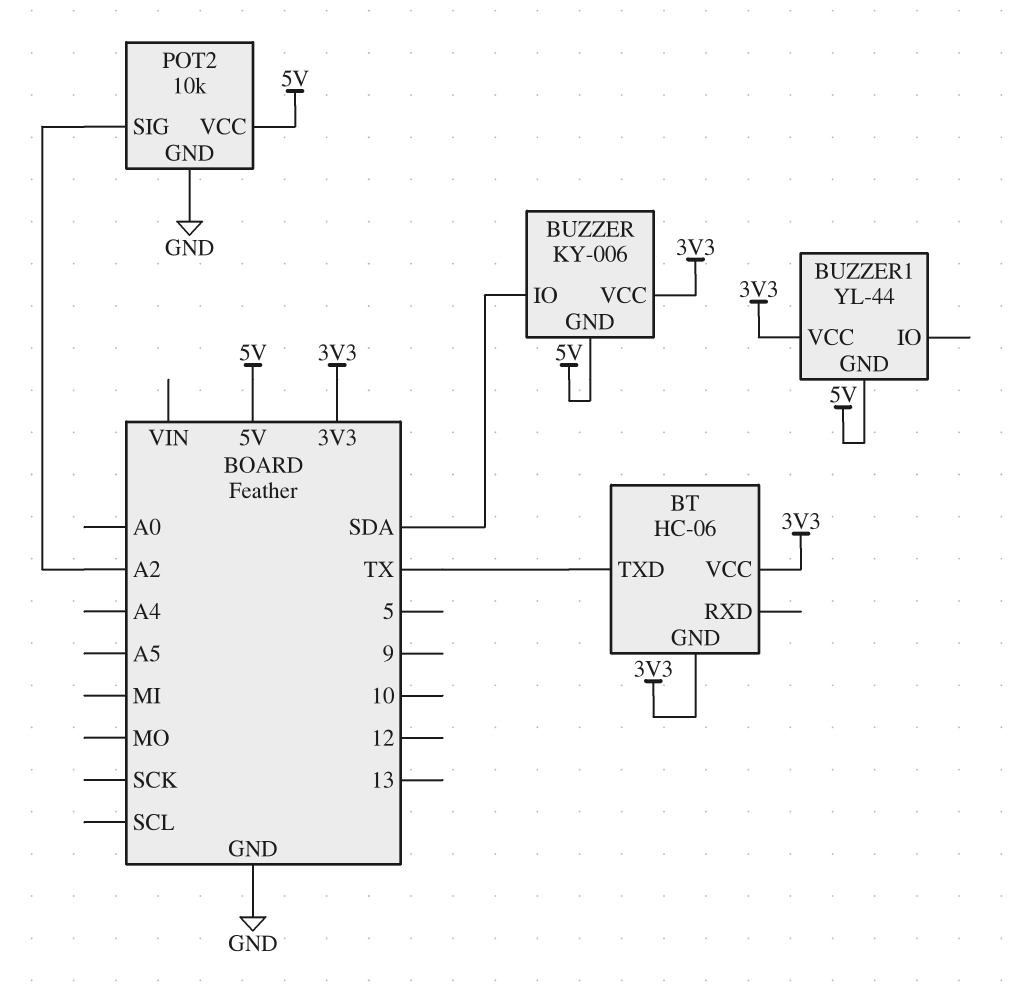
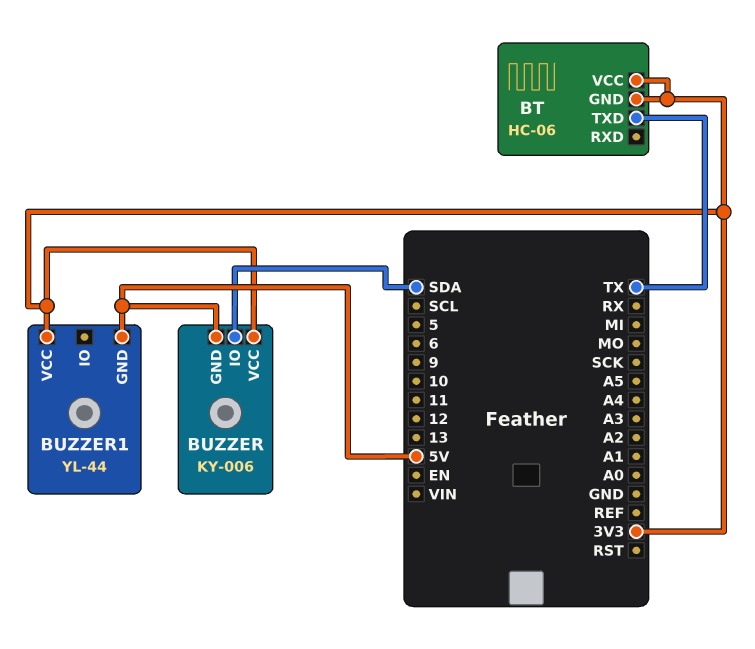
POT2: 10k -> none
POT2 pin GND: GND -> none
POT2 pin SIG: A2 -> none
POT2 pin VCC: 5V -> none

